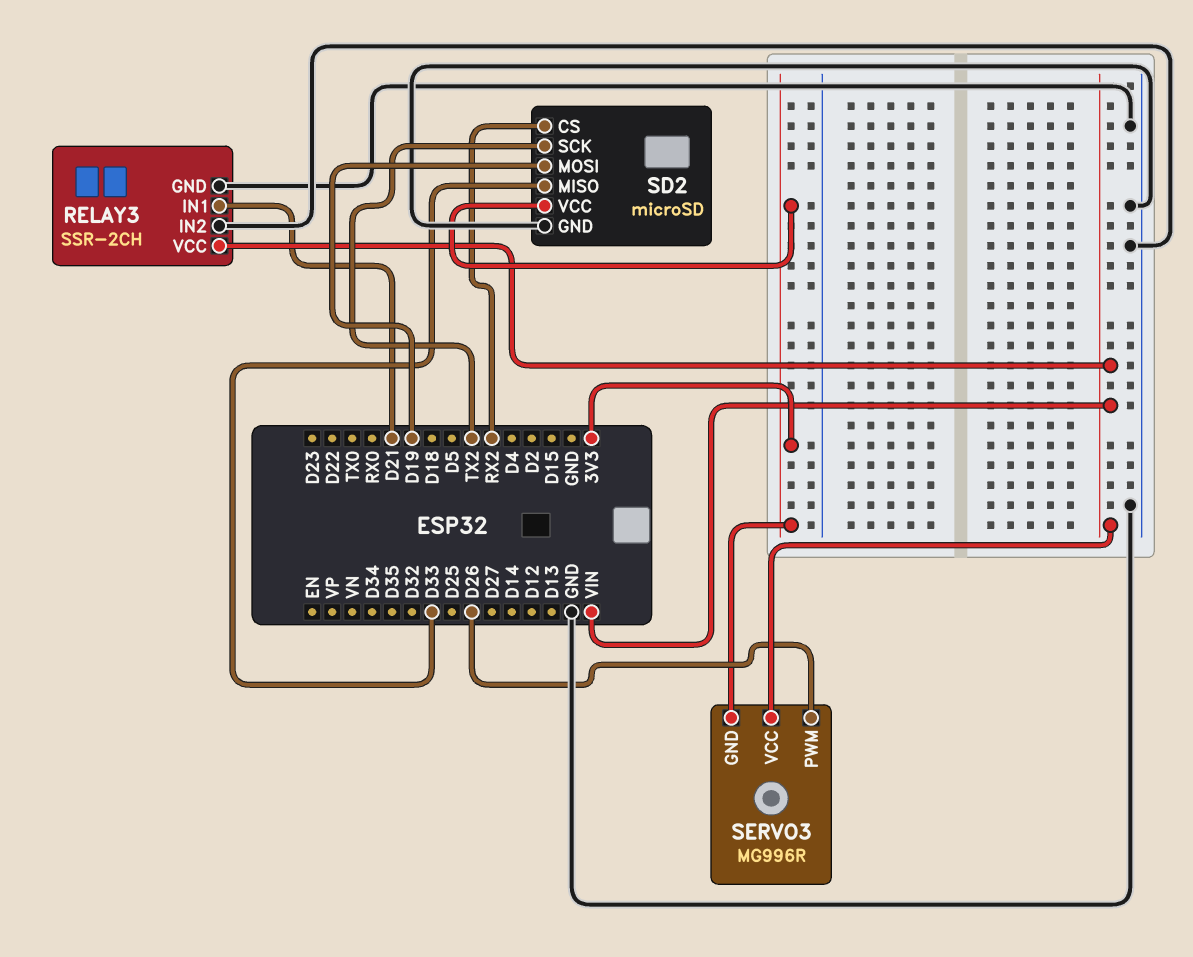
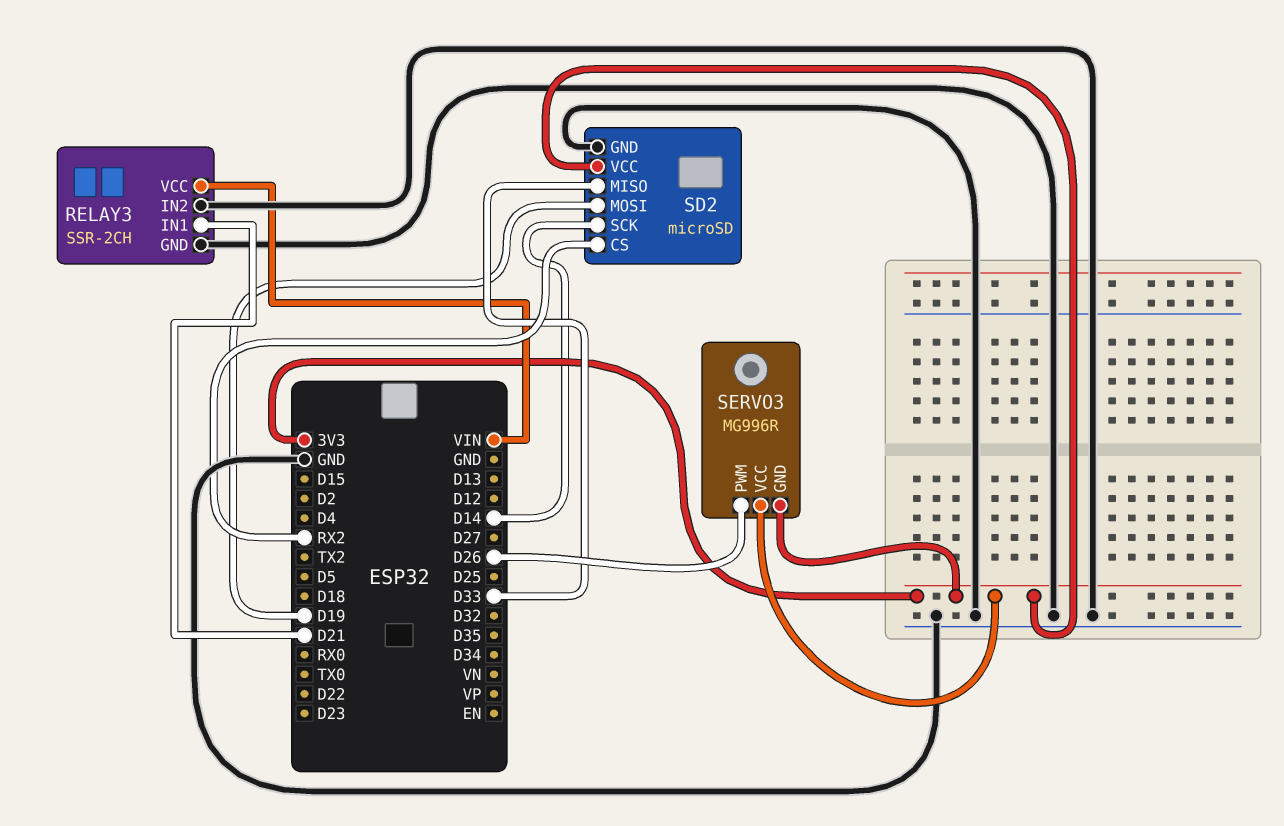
SD2 pin SCK: TX2 -> D14
SERVO3 pin VCC: VIN -> 3V3

